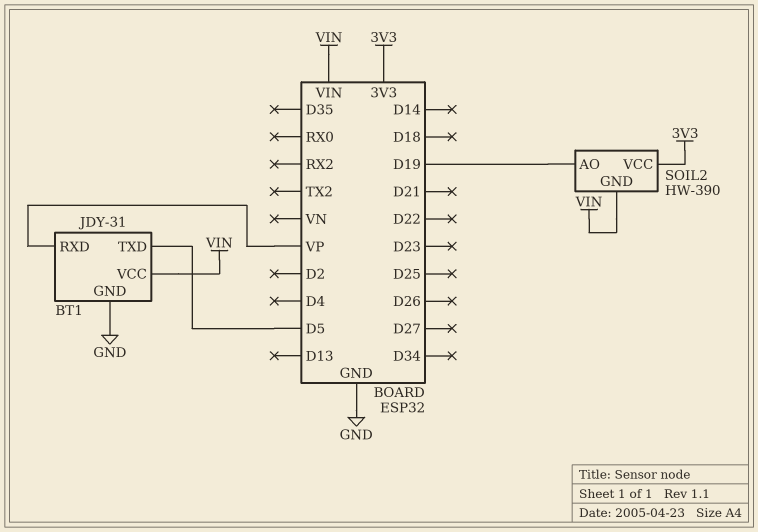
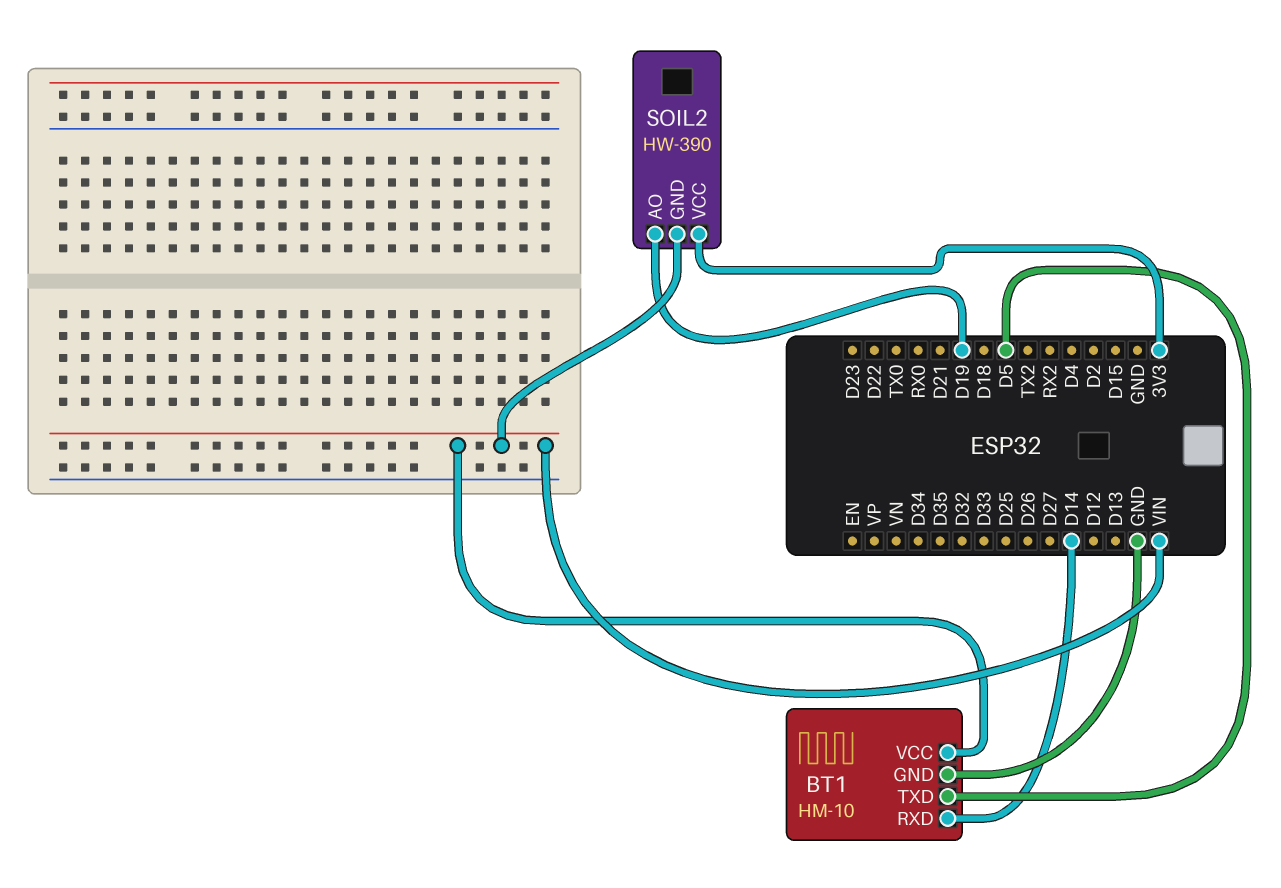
BT1: JDY-31 -> HM-10
BT1 pin RXD: VP -> D14

